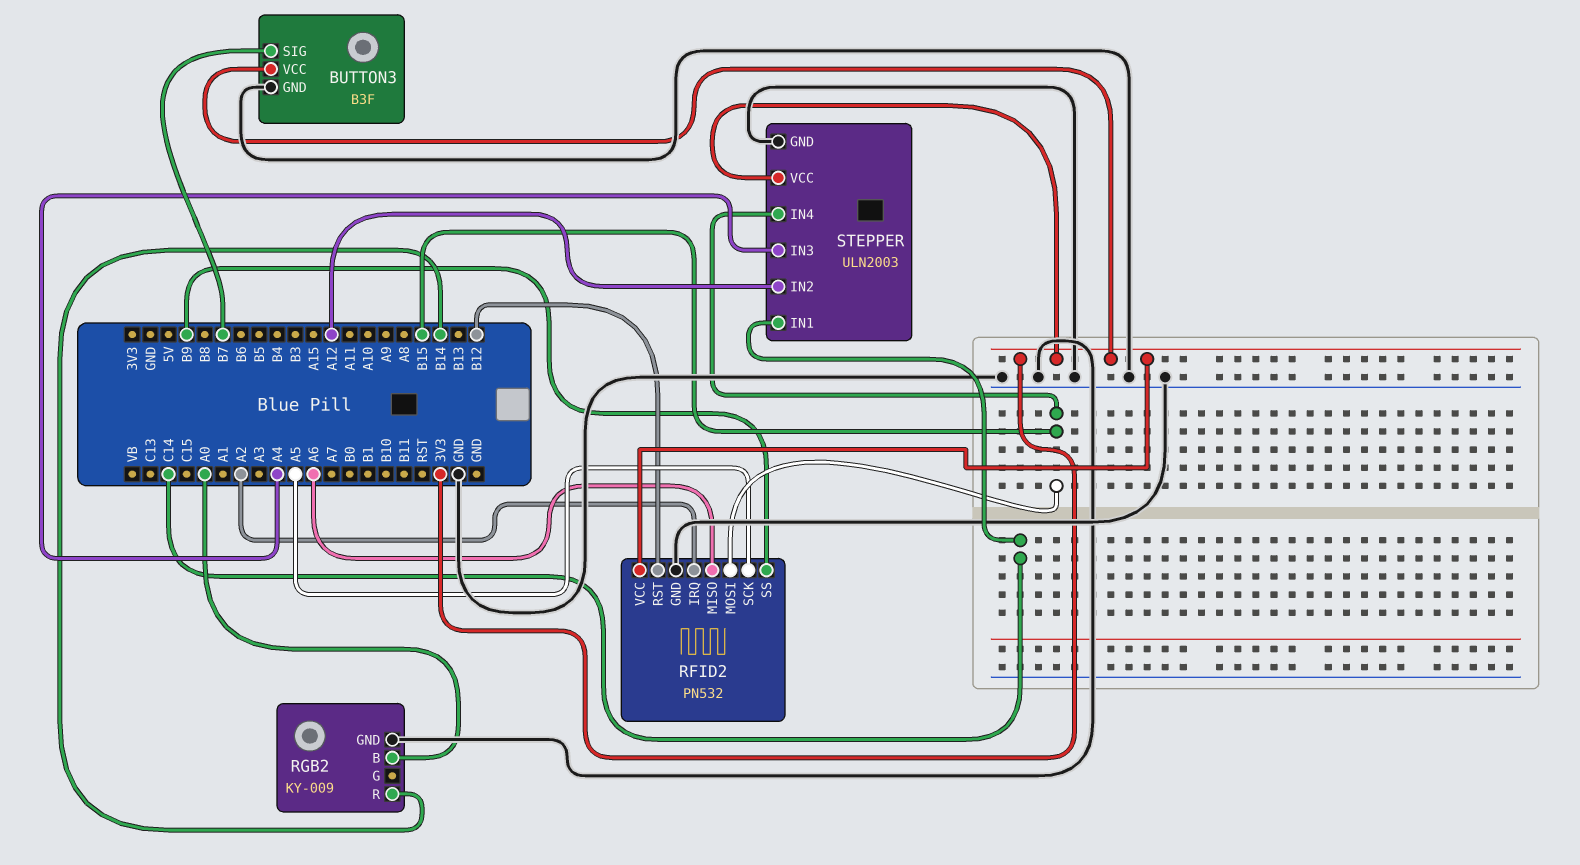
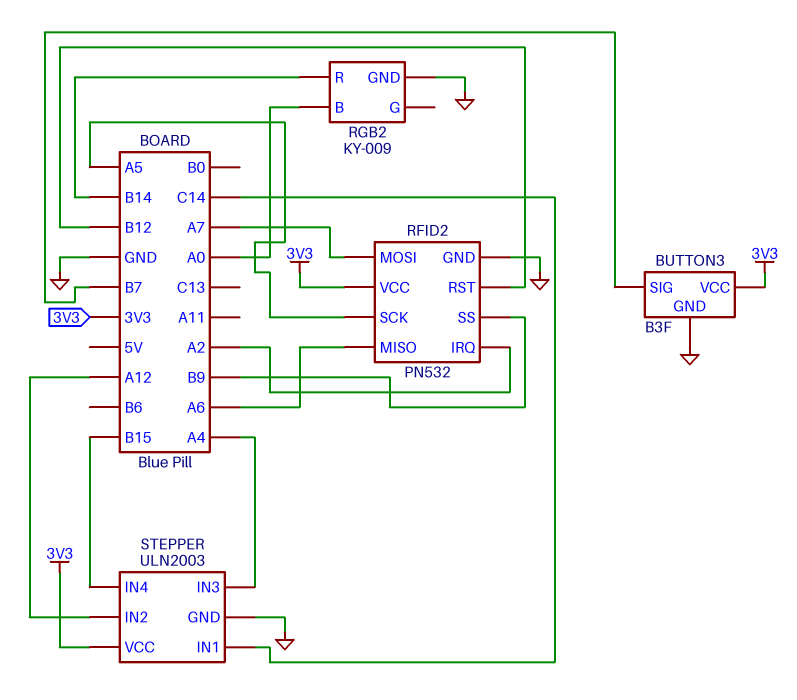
RFID2 pin MOSI: B15 -> A7

